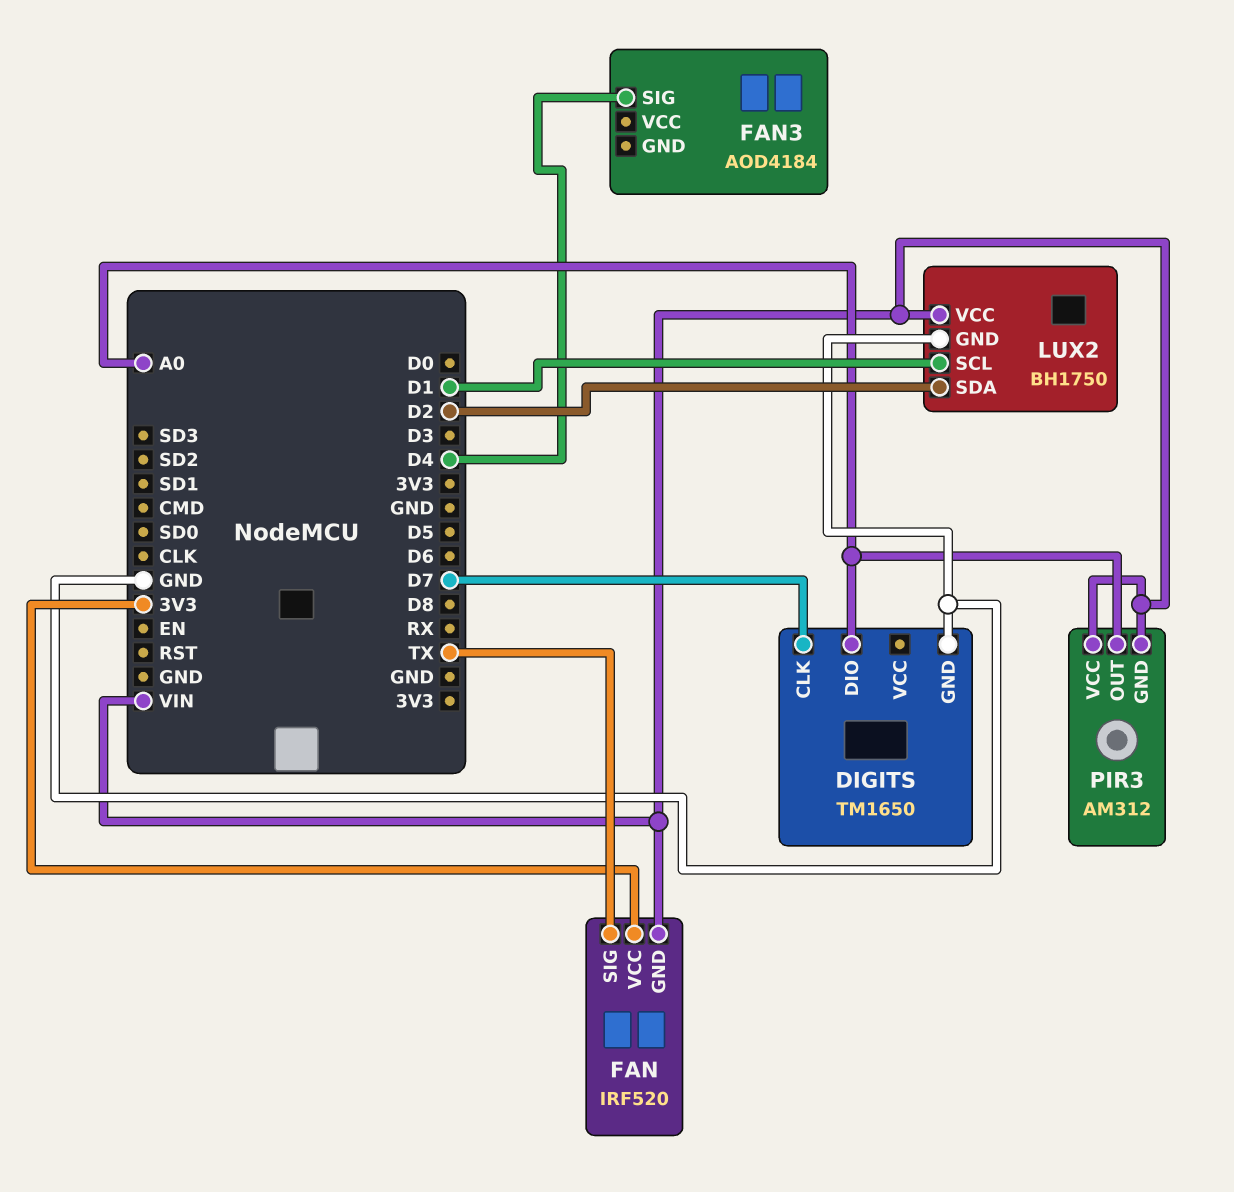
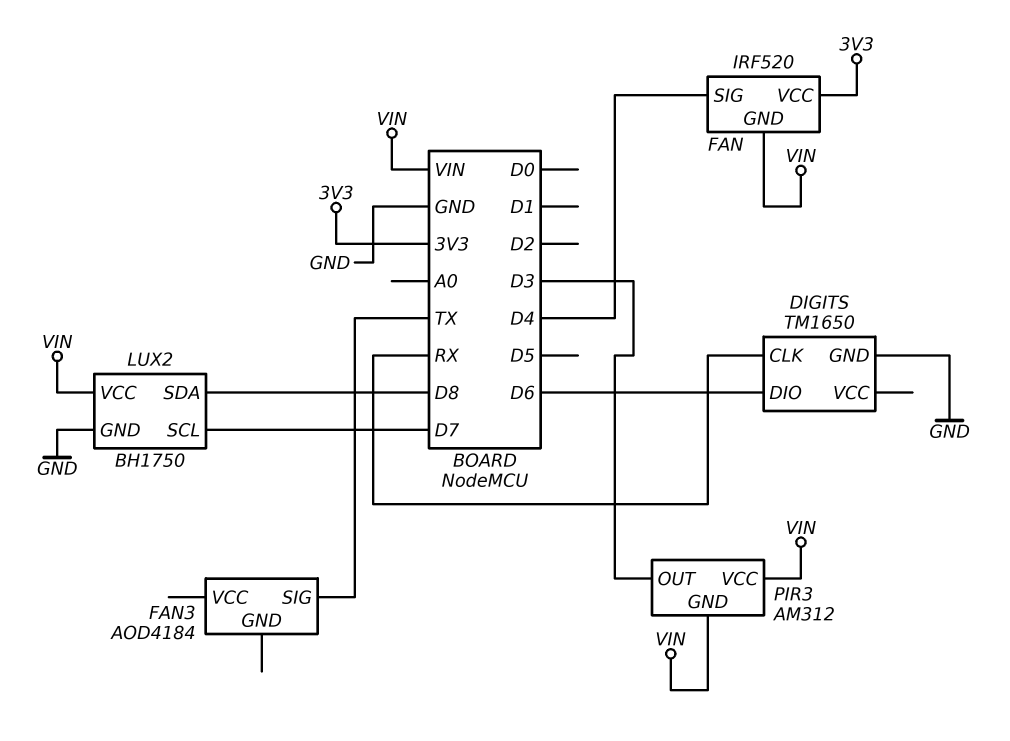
DIGITS pin CLK: D7 -> RX
DIGITS pin DIO: A0 -> D6
FAN pin SIG: TX -> D4
FAN3 pin SIG: D4 -> TX
LUX2 pin SCL: D1 -> D7
LUX2 pin SDA: D2 -> D8
PIR3 pin OUT: A0 -> D3

